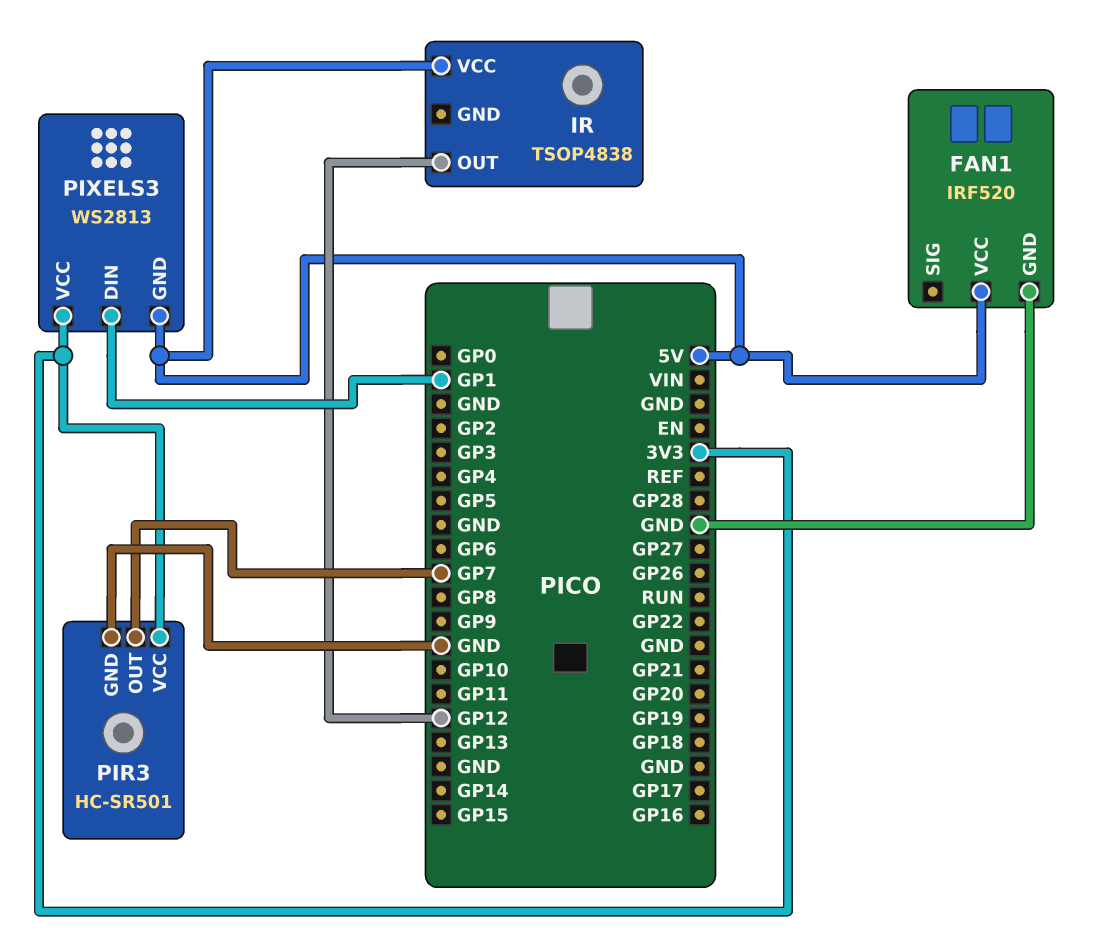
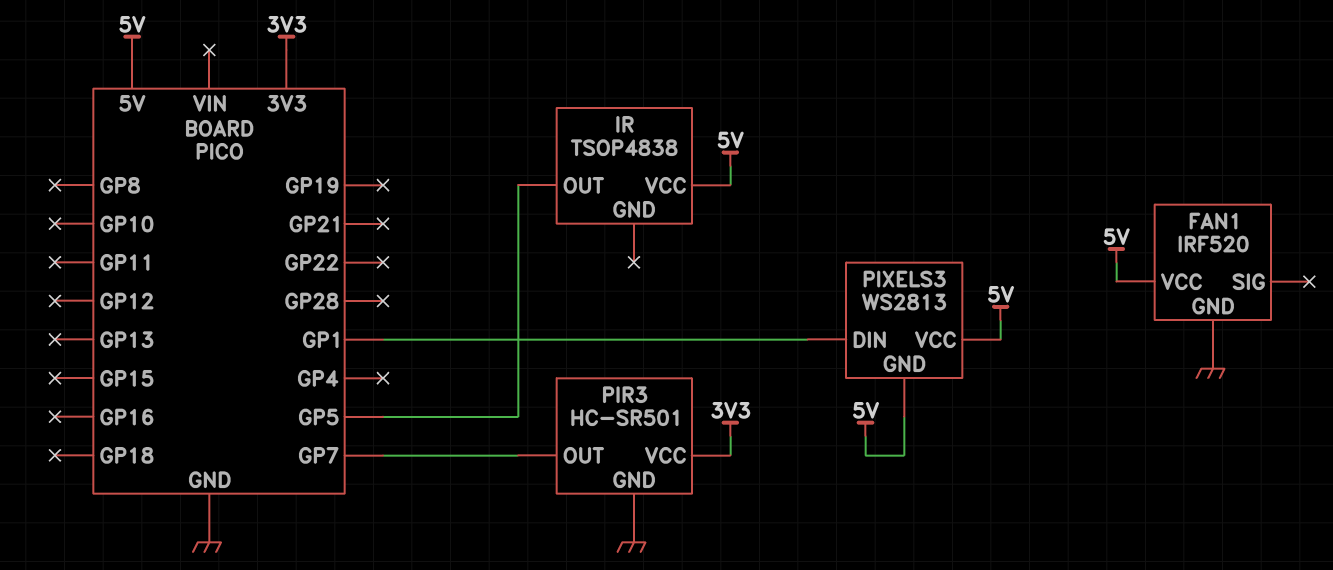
IR pin OUT: GP12 -> GP5
PIXELS3 pin VCC: 3V3 -> 5V

